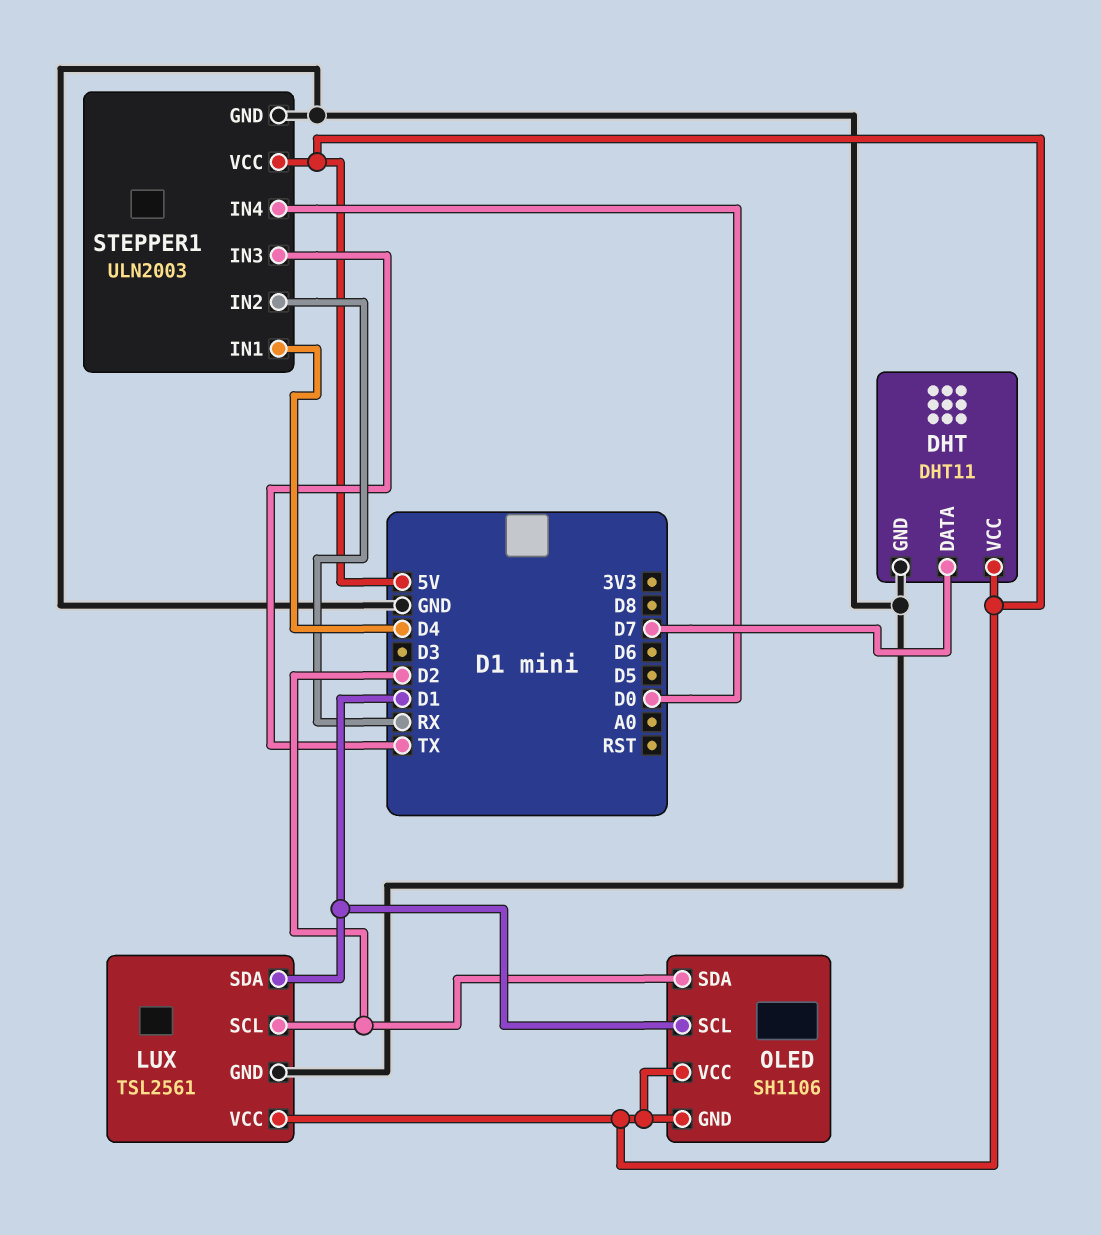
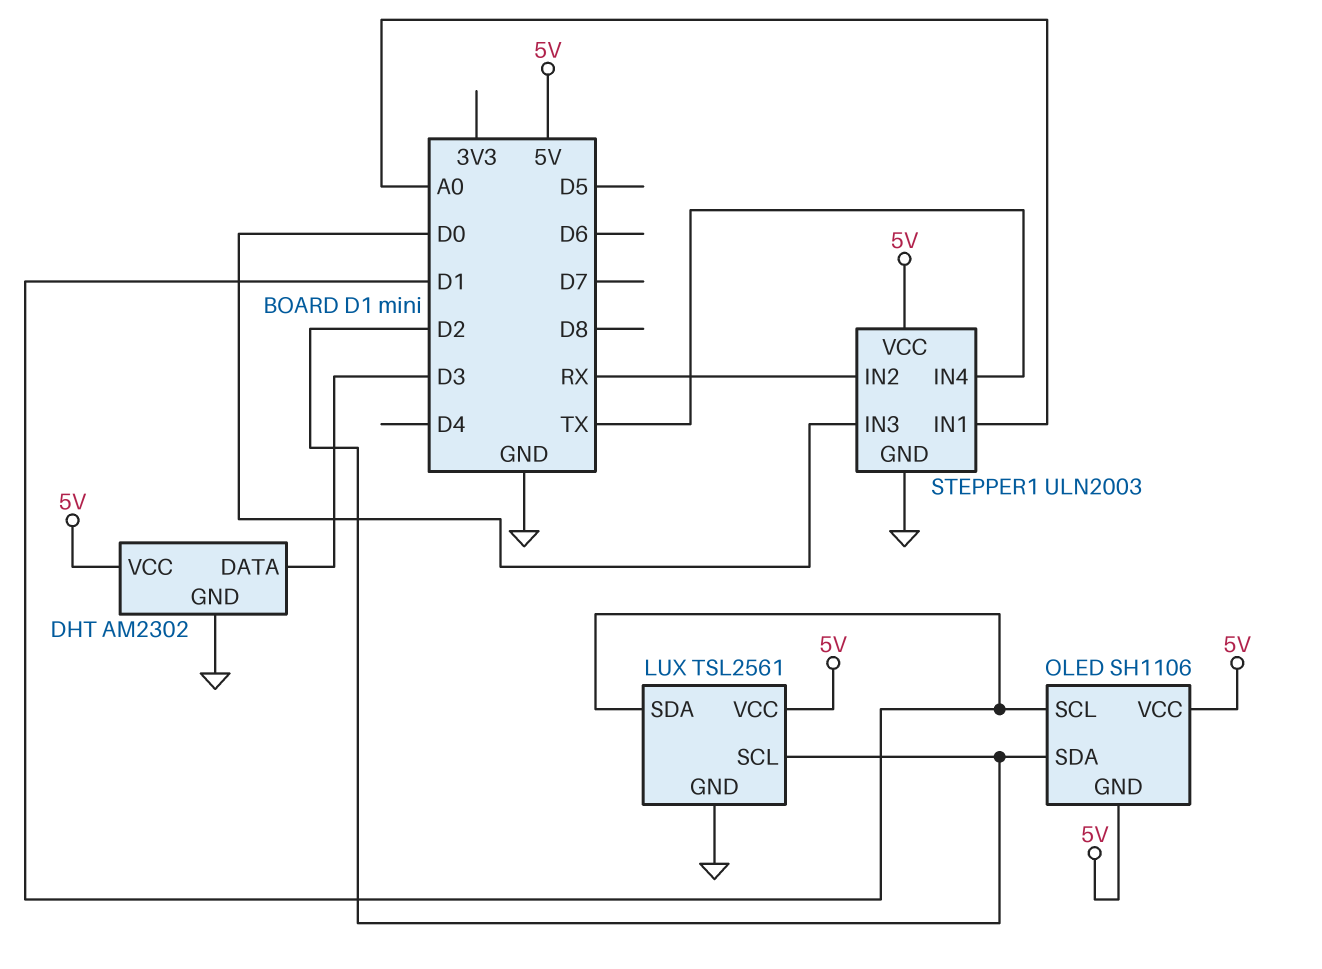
DHT: DHT11 -> AM2302
DHT pin DATA: D7 -> D3
STEPPER1 pin IN1: D4 -> A0
STEPPER1 pin IN3: TX -> D0
STEPPER1 pin IN4: D0 -> TX

